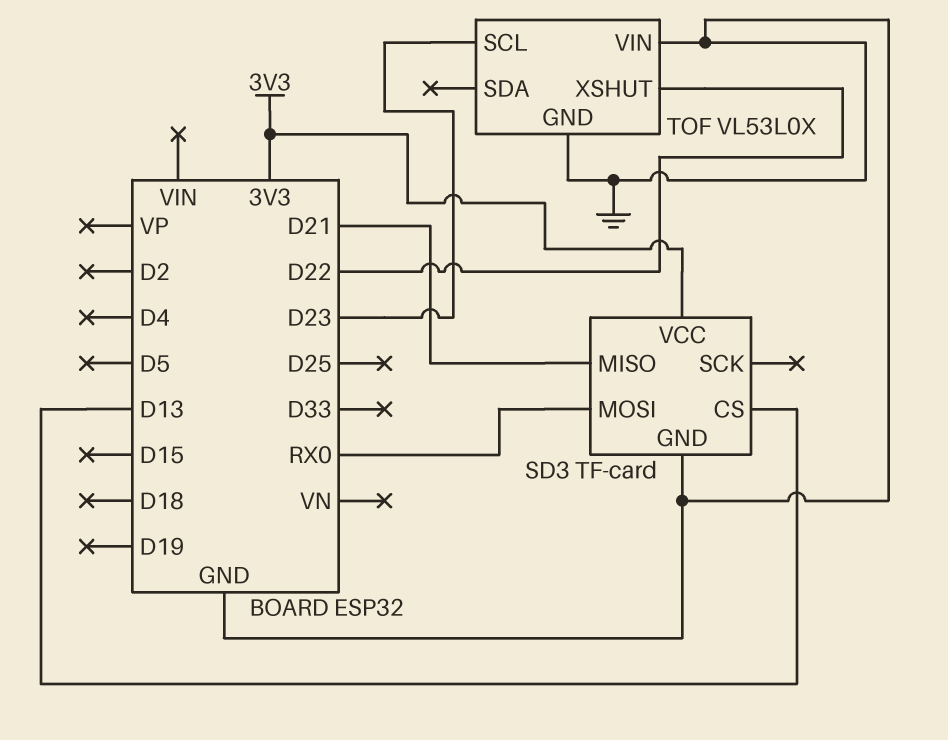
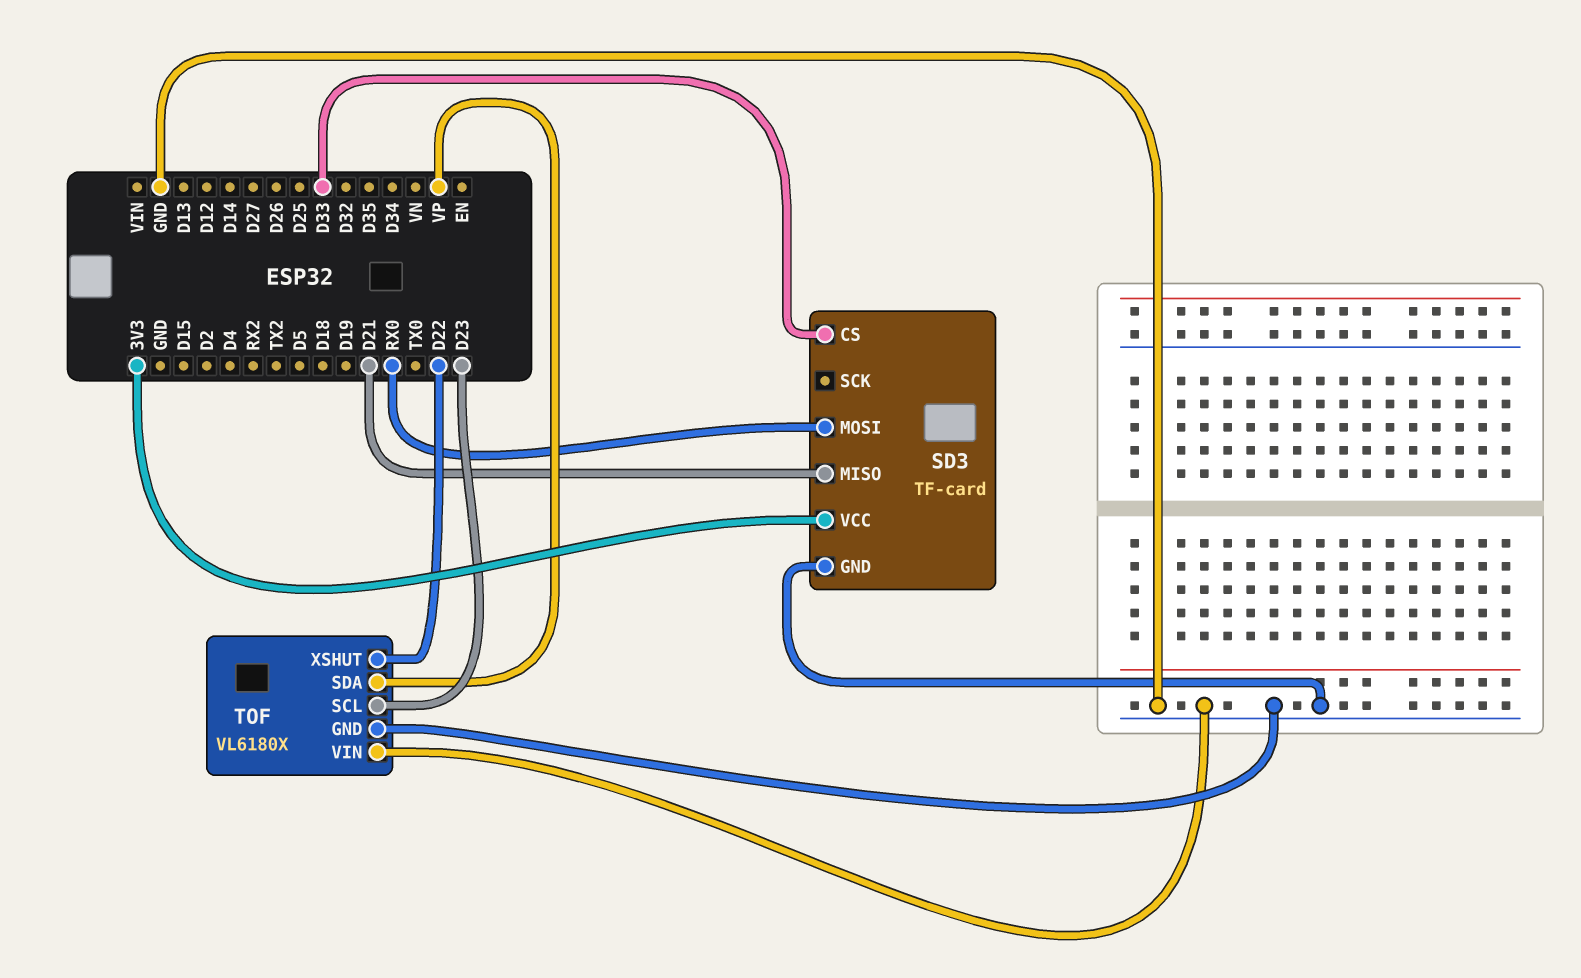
SD3 pin CS: D13 -> D33
TOF: VL53L0X -> VL6180X
TOF pin SDA: none -> VP

